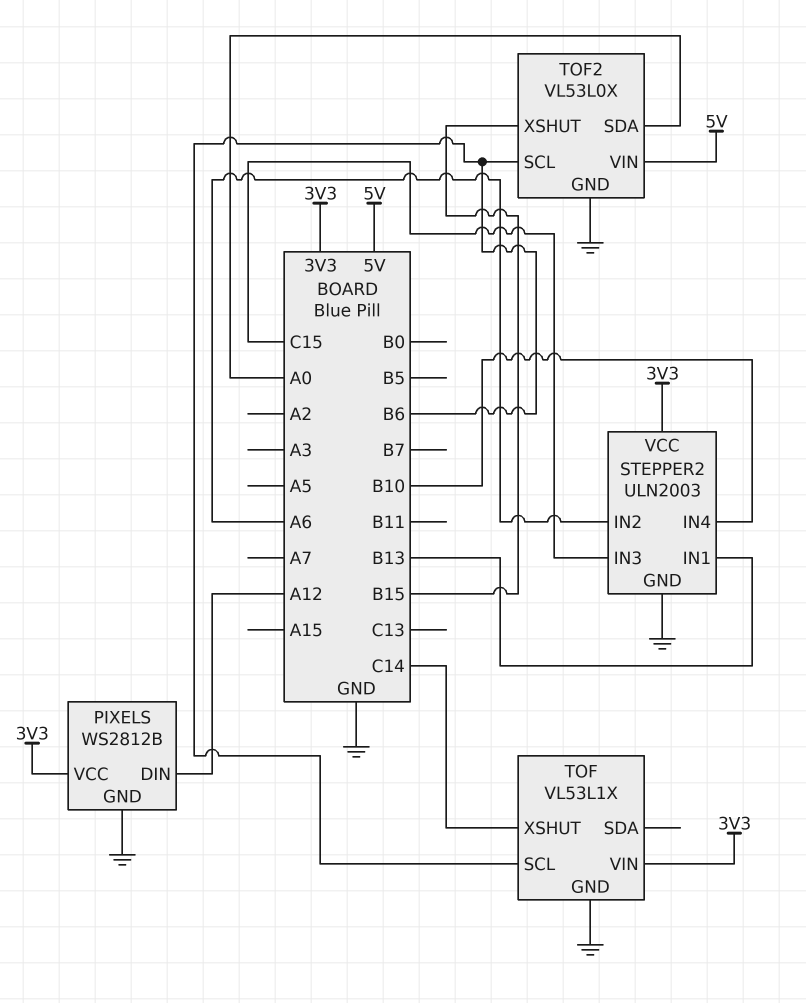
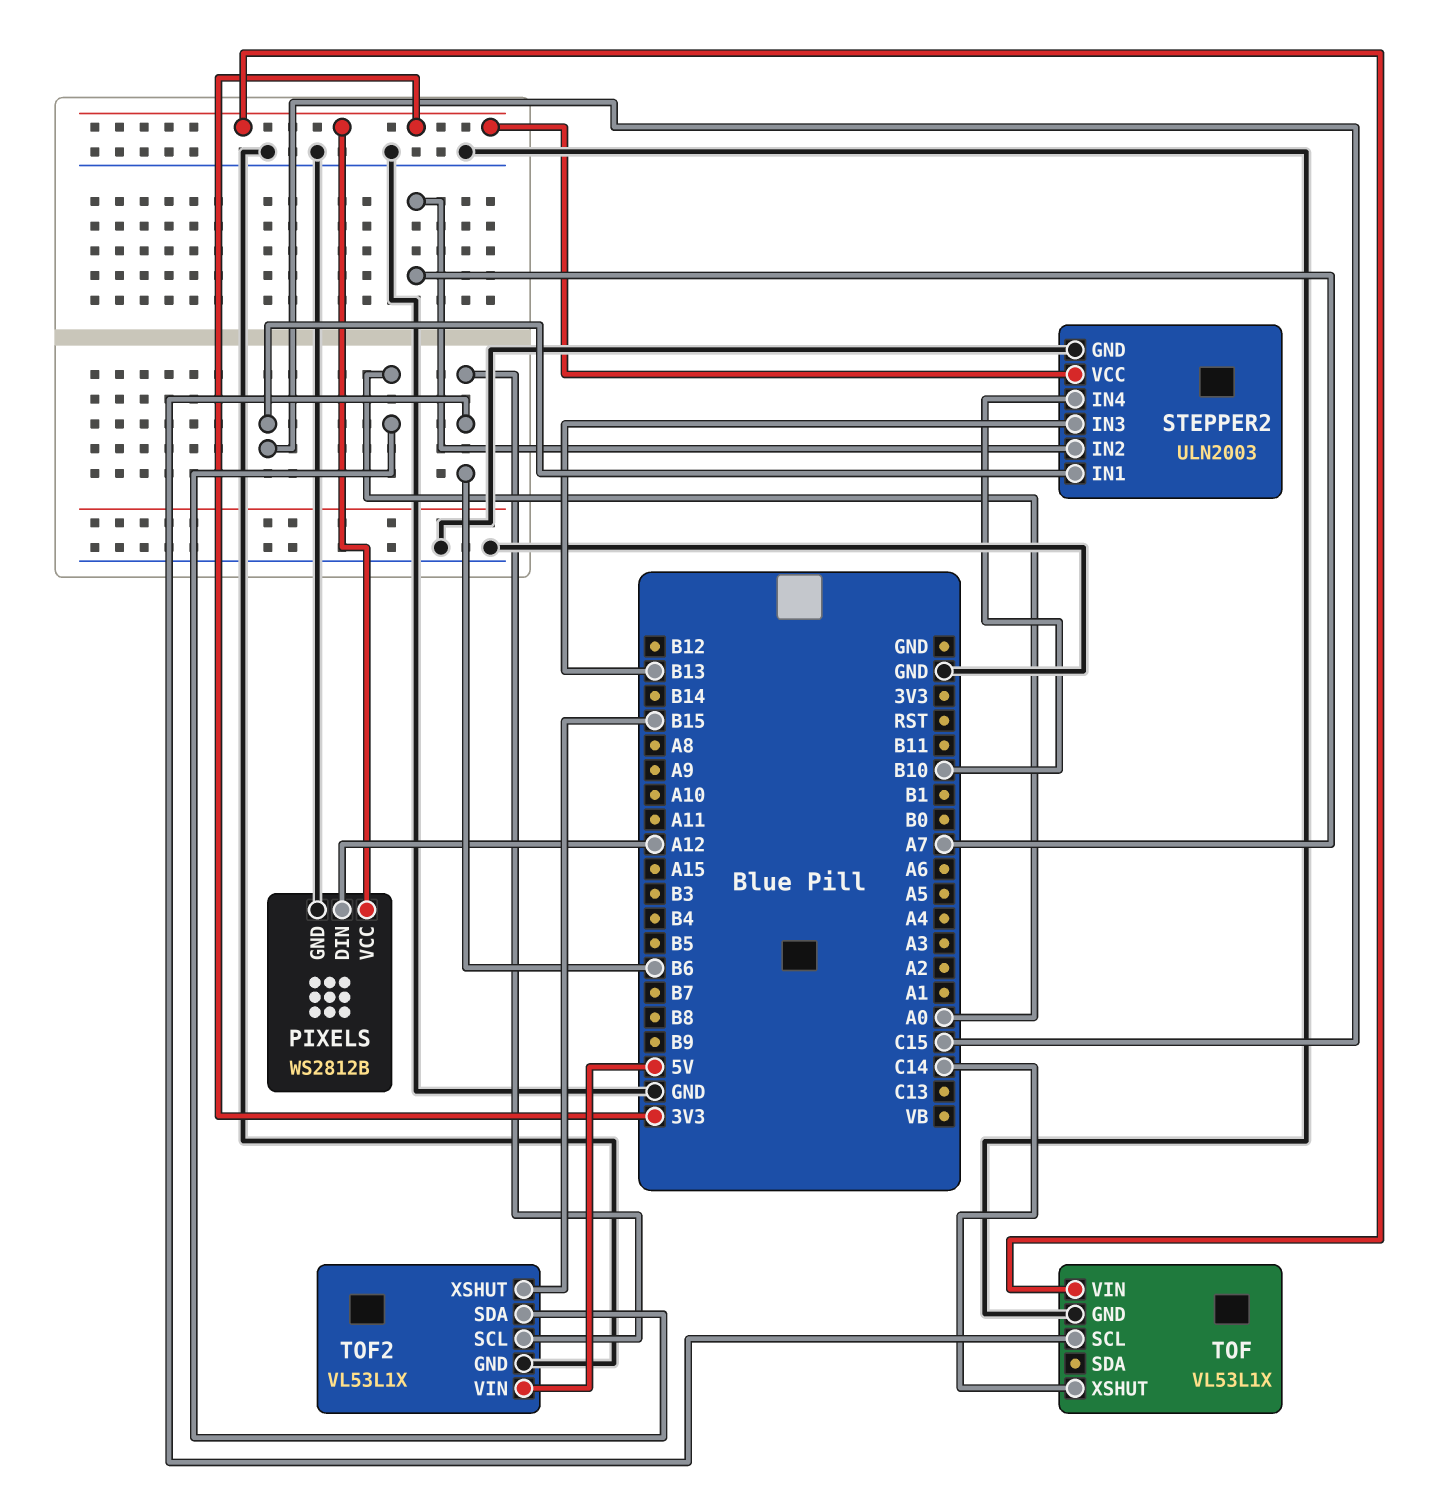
STEPPER2 pin IN1: B13 -> C15
STEPPER2 pin IN2: A6 -> A7
STEPPER2 pin IN3: C15 -> B13
TOF2: VL53L0X -> VL53L1X

